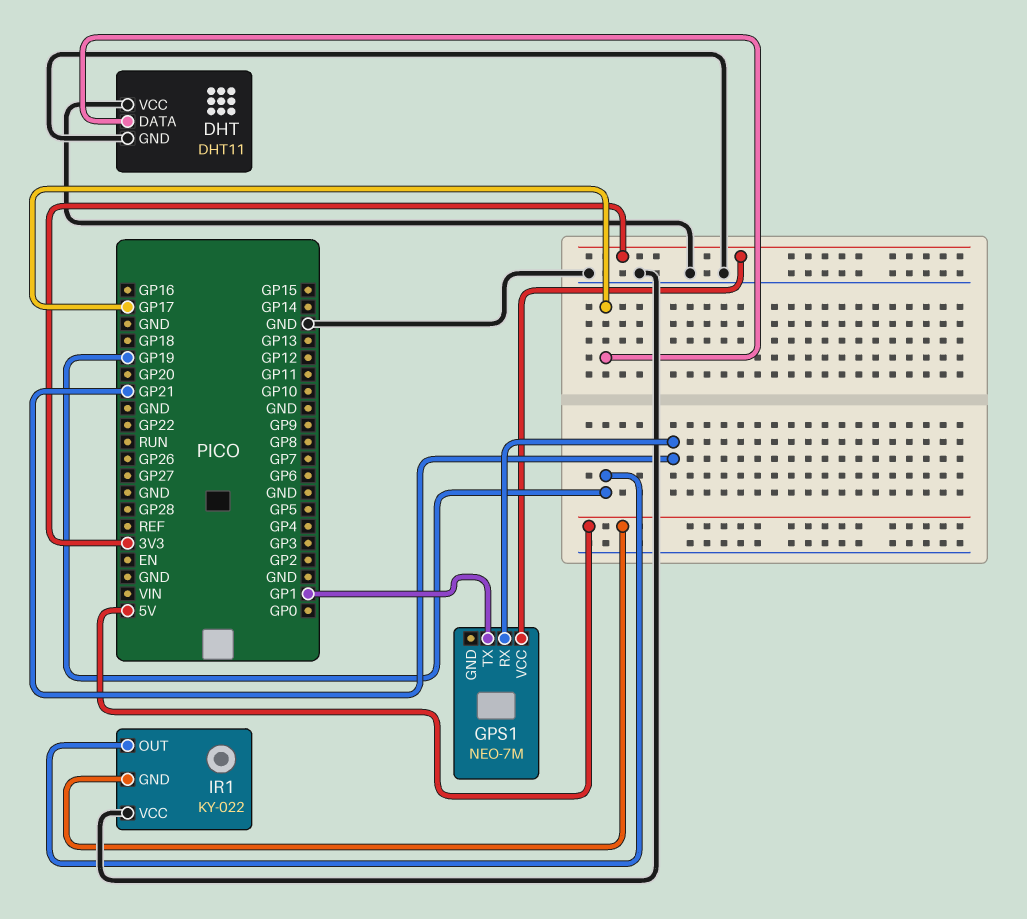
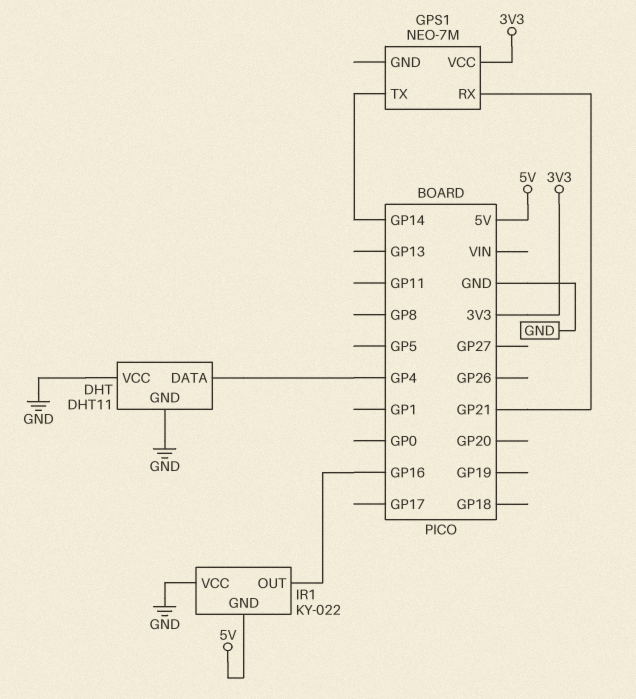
DHT pin DATA: GP17 -> GP4
GPS1 pin TX: GP1 -> GP14
IR1 pin OUT: GP19 -> GP16

